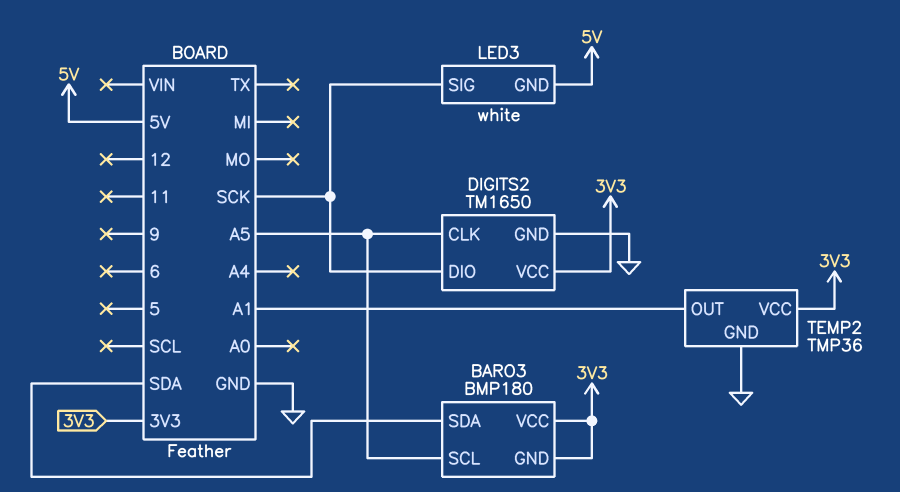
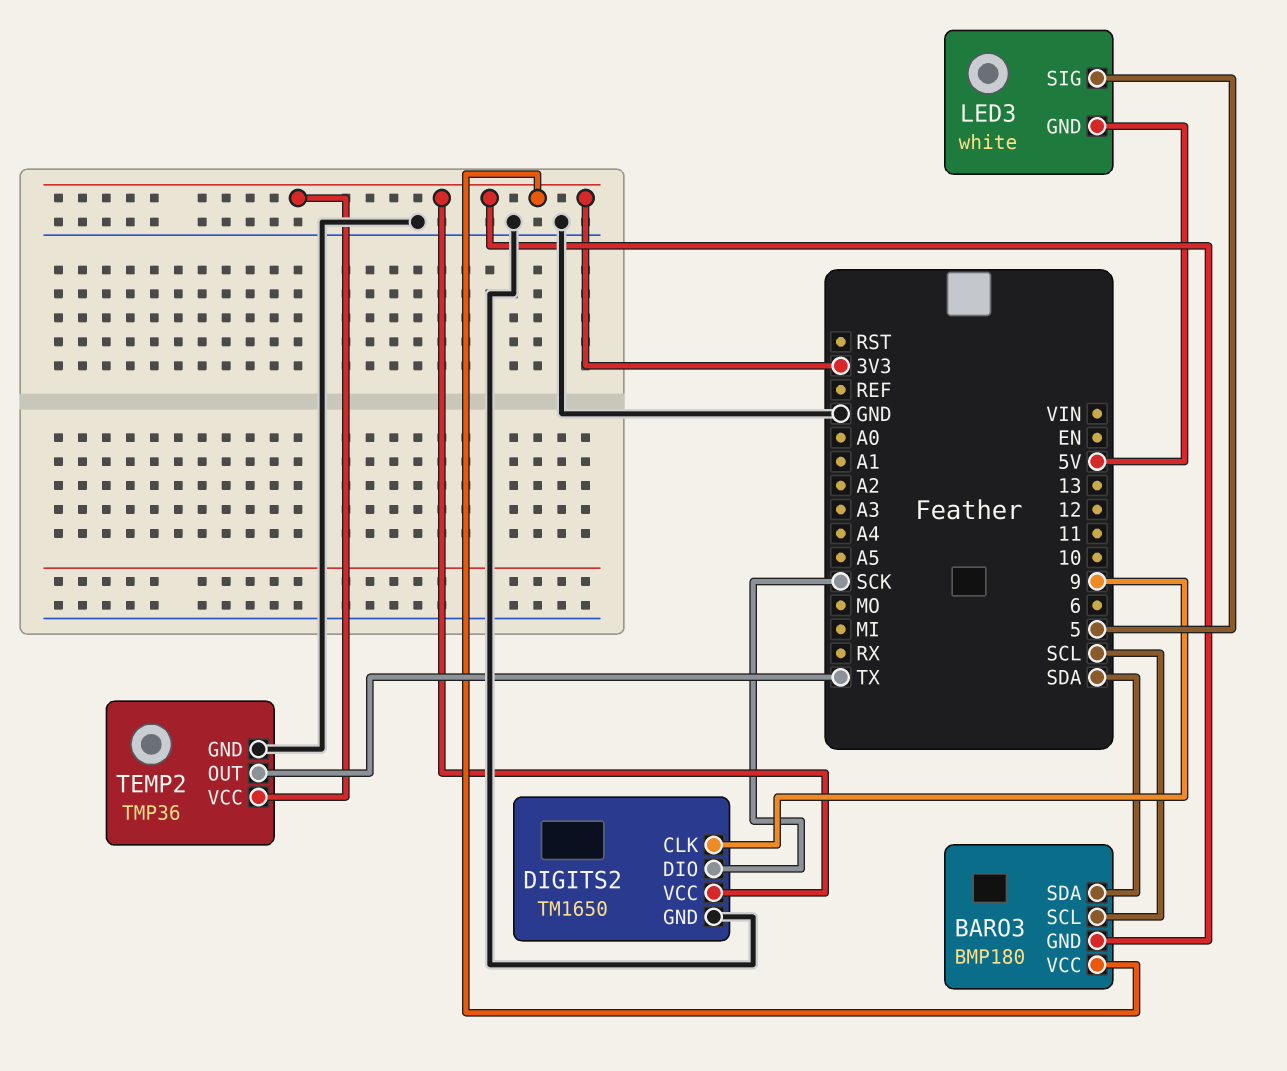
BARO3 pin SCL: A5 -> SCL
DIGITS2 pin CLK: A5 -> 9
LED3 pin SIG: SCK -> 5
TEMP2 pin OUT: A1 -> TX

